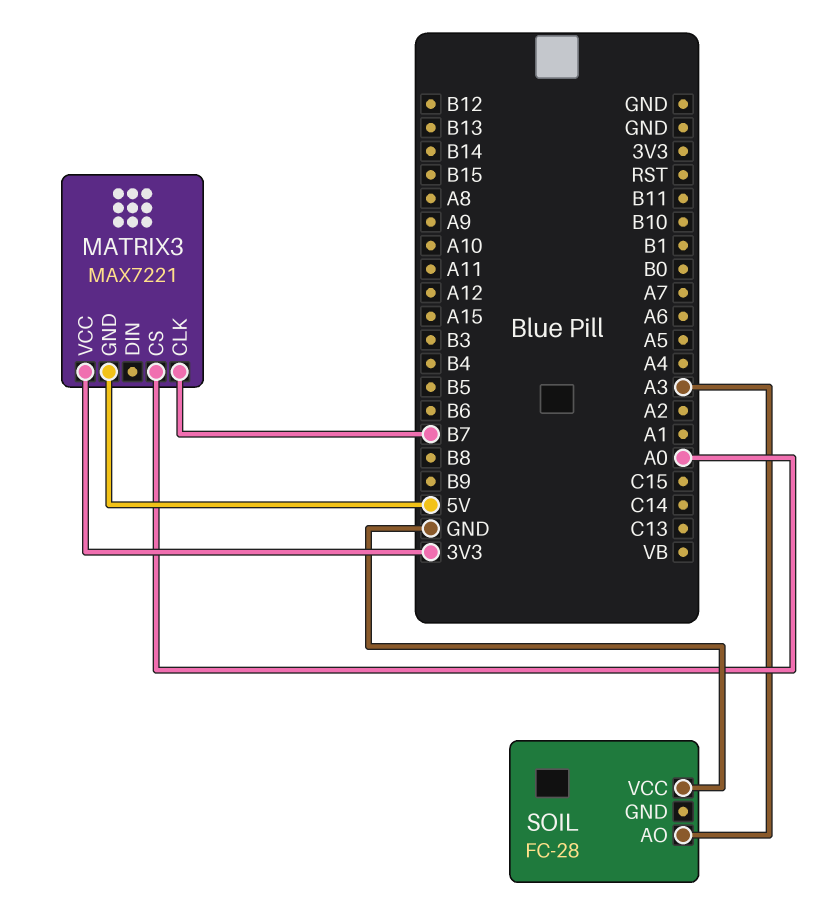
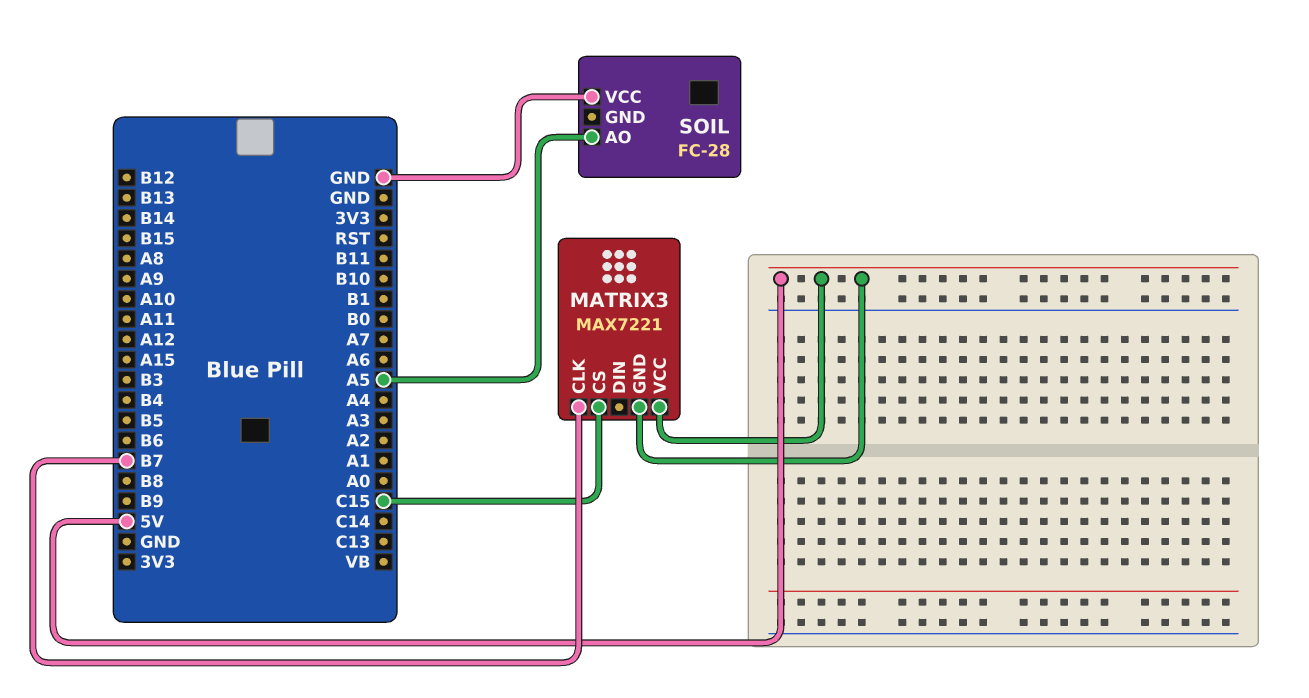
MATRIX3 pin CS: A0 -> C15
MATRIX3 pin VCC: 3V3 -> 5V
SOIL pin AO: A3 -> A5

